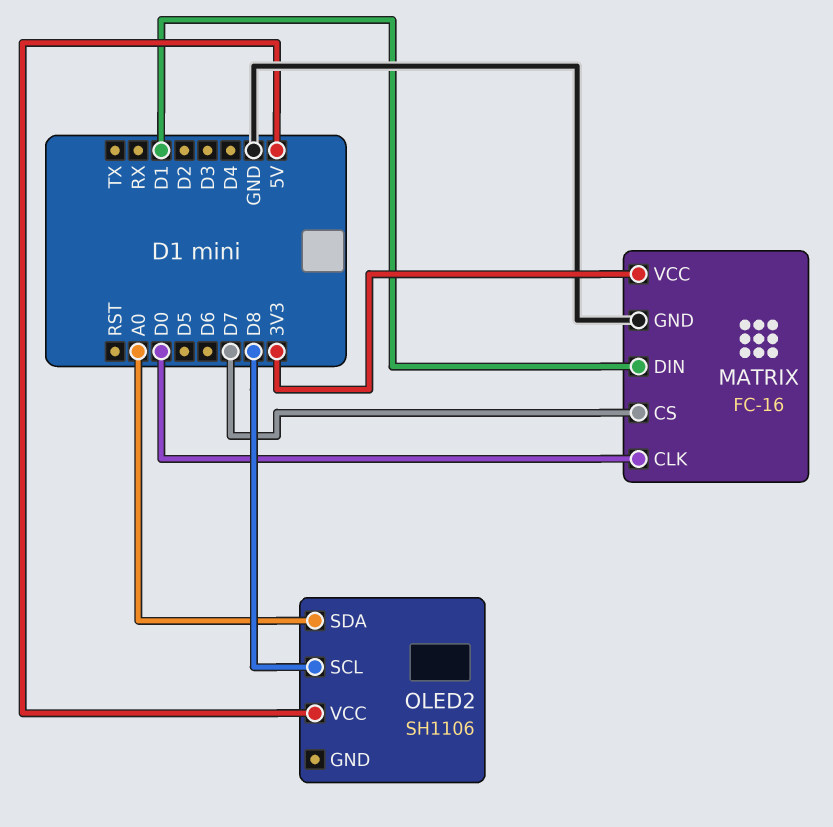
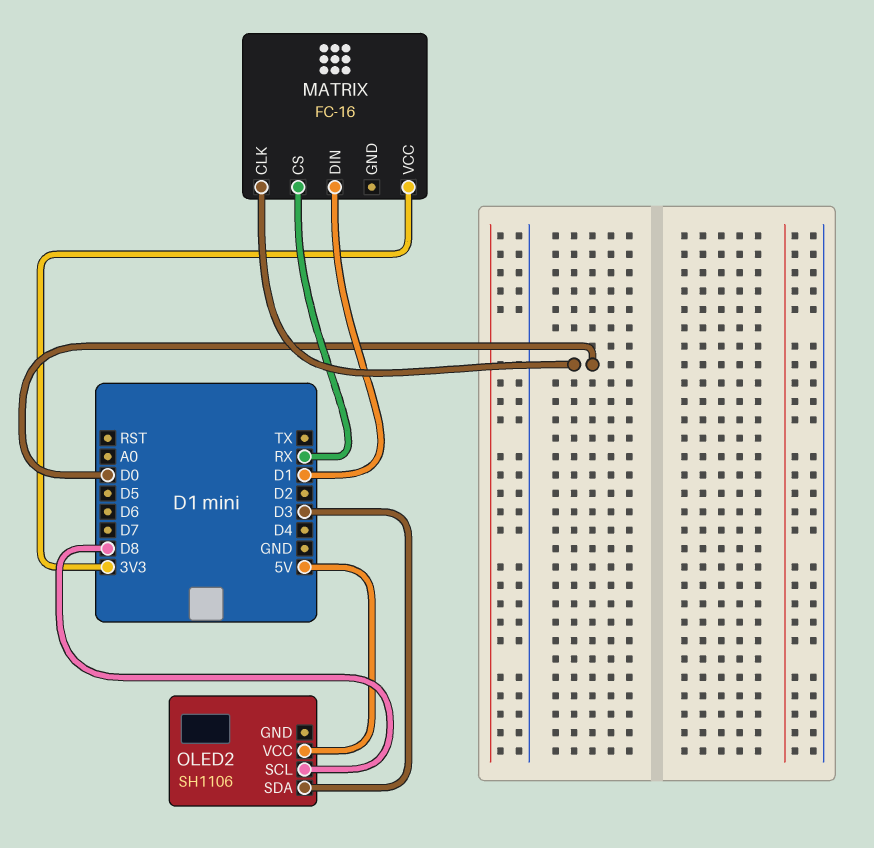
MATRIX pin CS: D7 -> RX
MATRIX pin GND: GND -> none
OLED2 pin SDA: A0 -> D3

